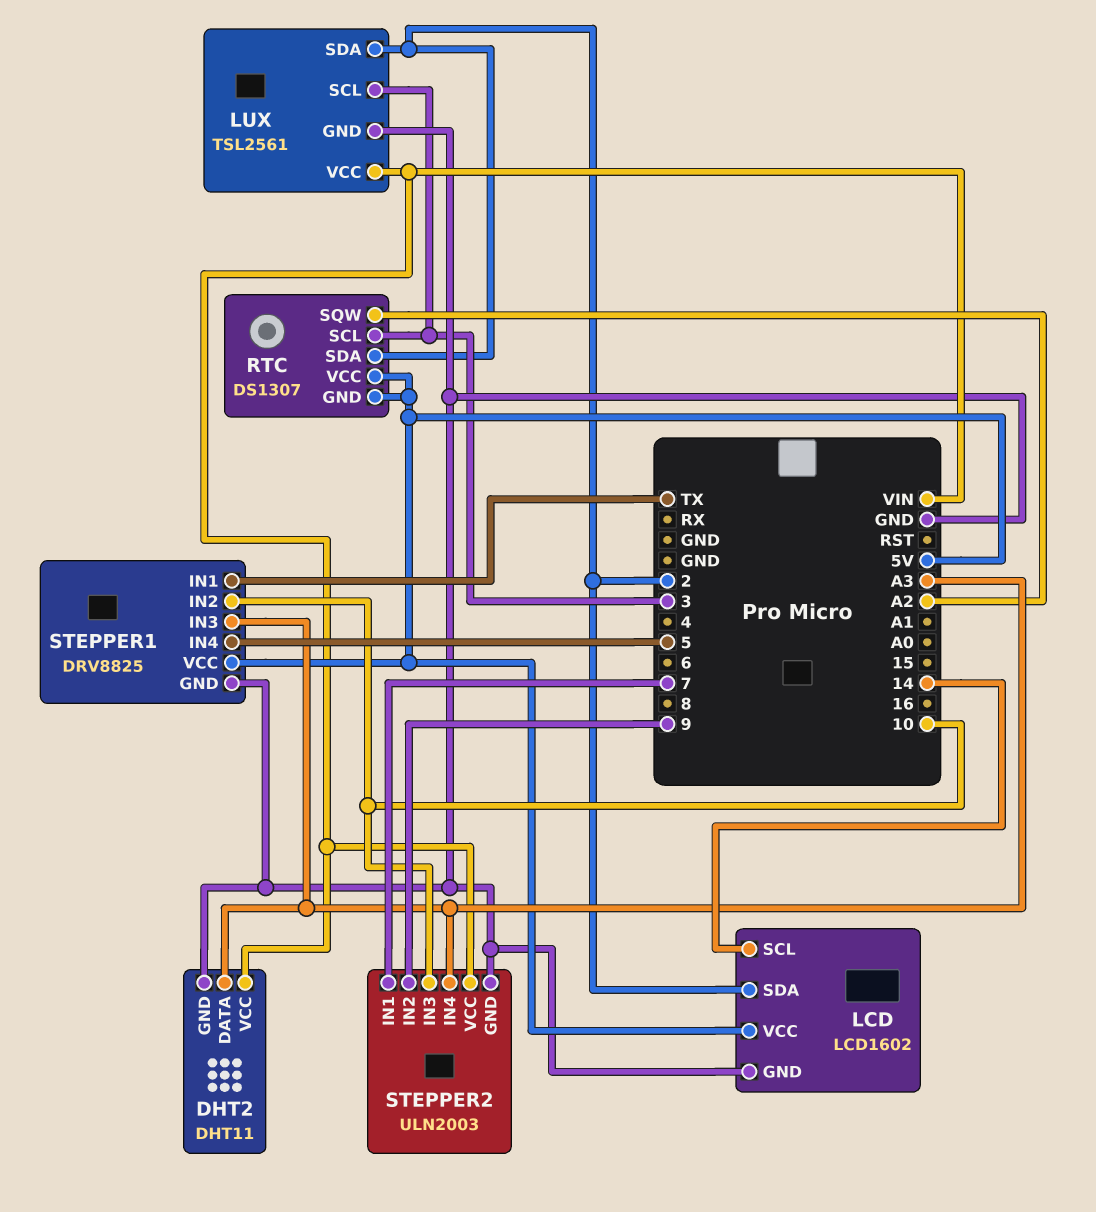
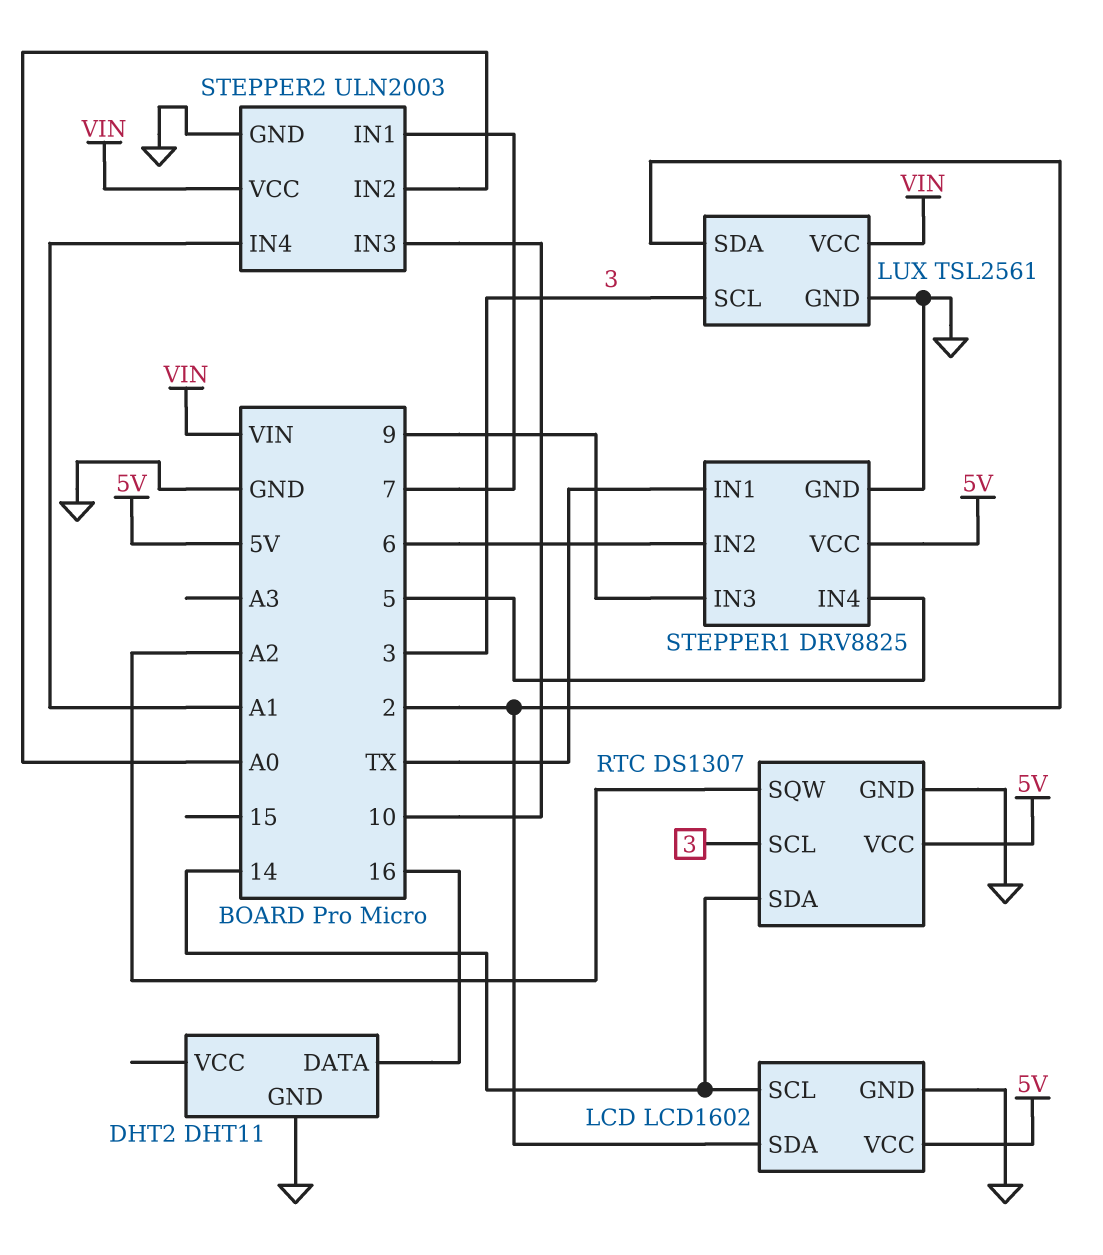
DHT2 pin DATA: A3 -> 16
DHT2 pin VCC: VIN -> none
RTC pin GND: 5V -> GND
RTC pin SDA: 2 -> 14
STEPPER1 pin IN2: 10 -> 6
STEPPER1 pin IN3: A3 -> 9
STEPPER2 pin IN2: 9 -> A0
STEPPER2 pin IN4: A3 -> A1

